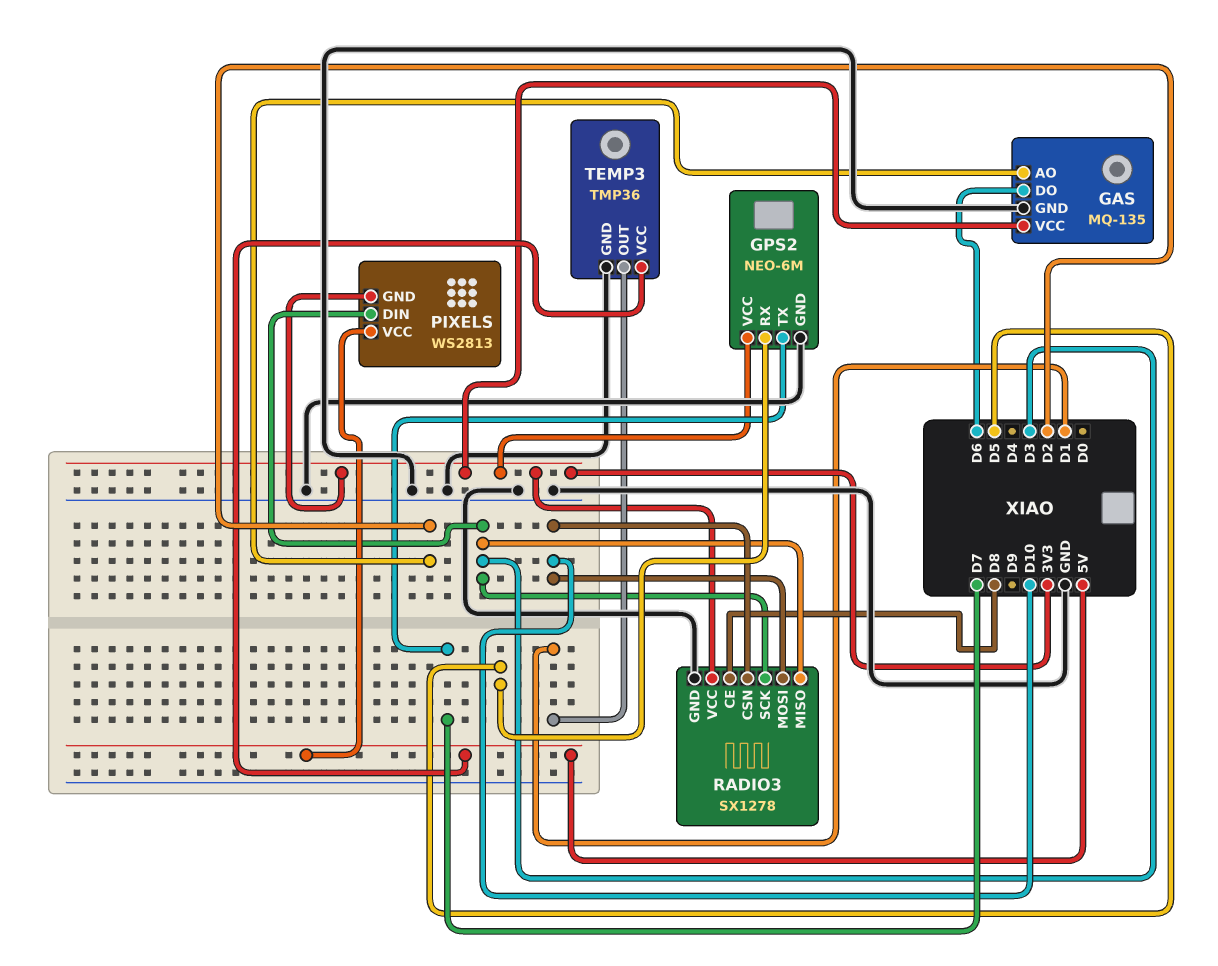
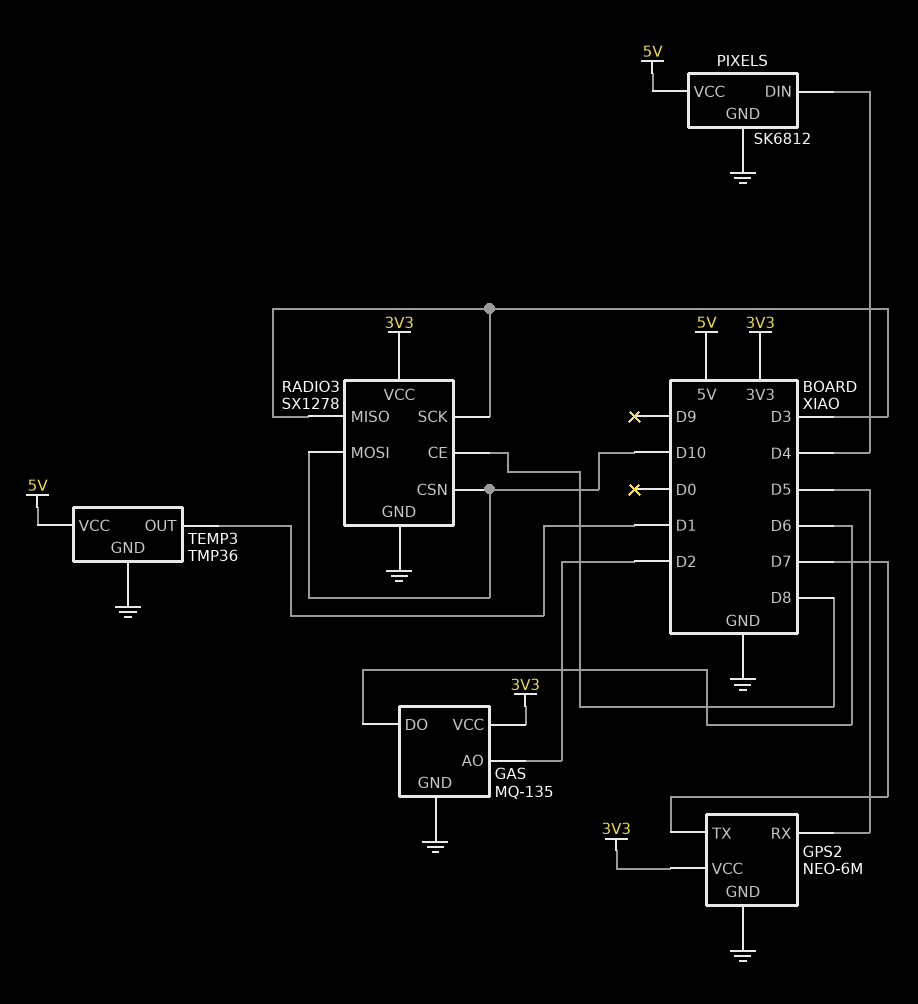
PIXELS: WS2813 -> SK6812
PIXELS pin DIN: D3 -> D4
PIXELS pin GND: 3V3 -> GND

